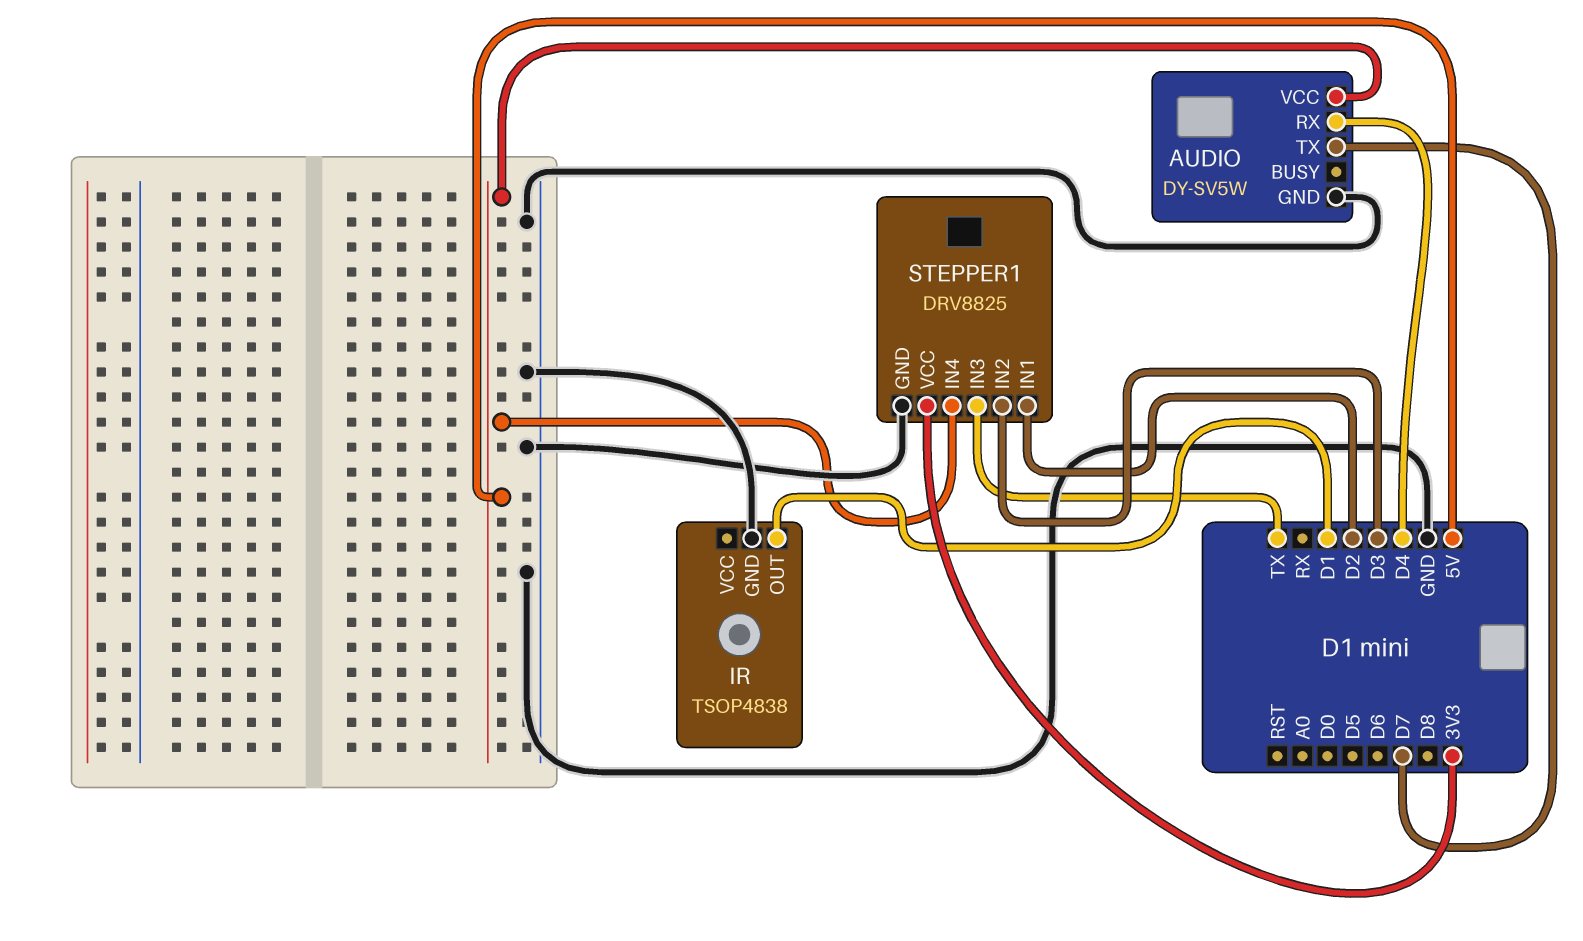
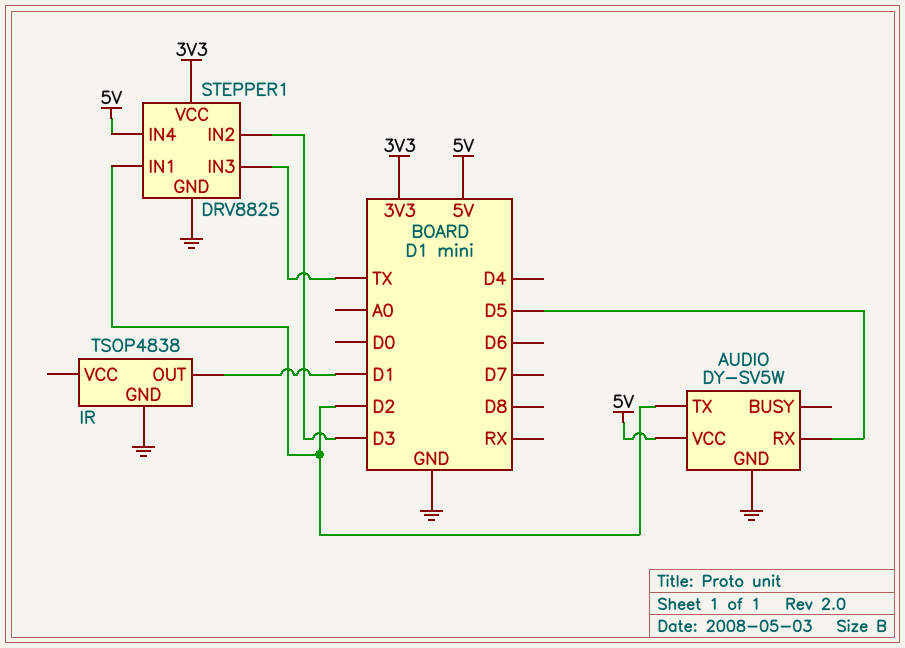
AUDIO pin RX: D4 -> D5
AUDIO pin TX: D7 -> D2

